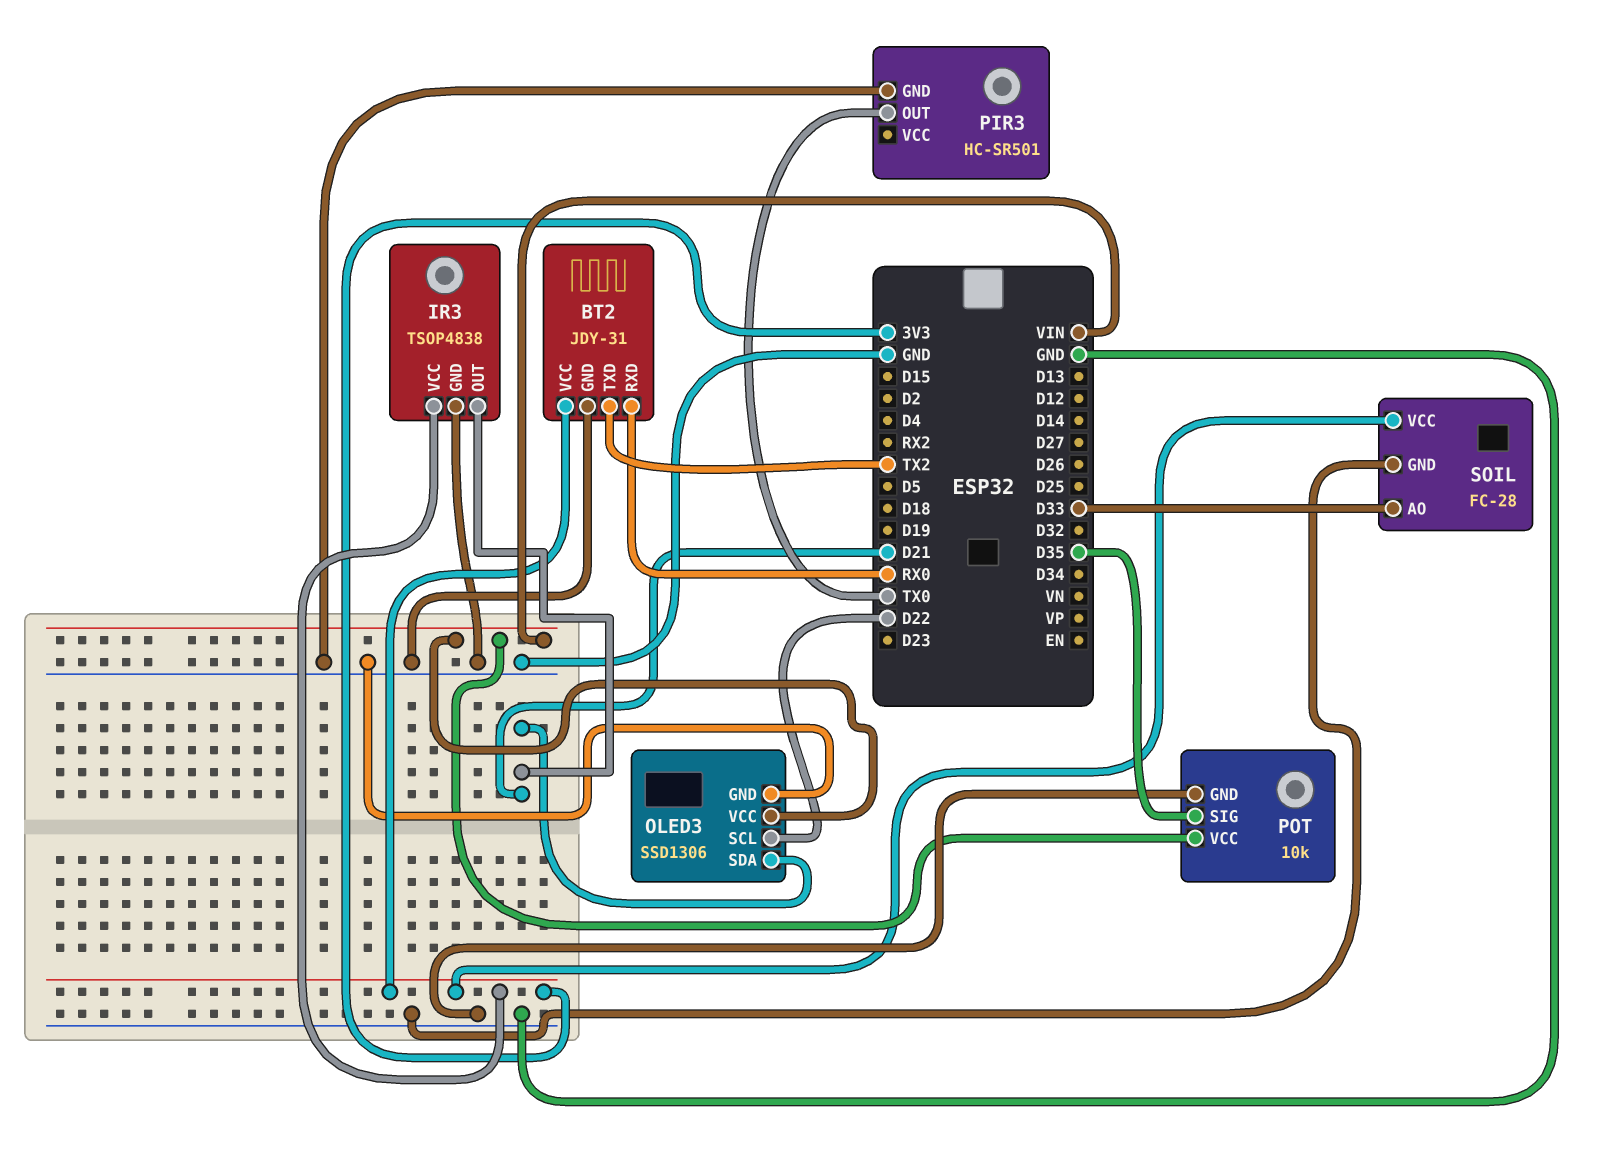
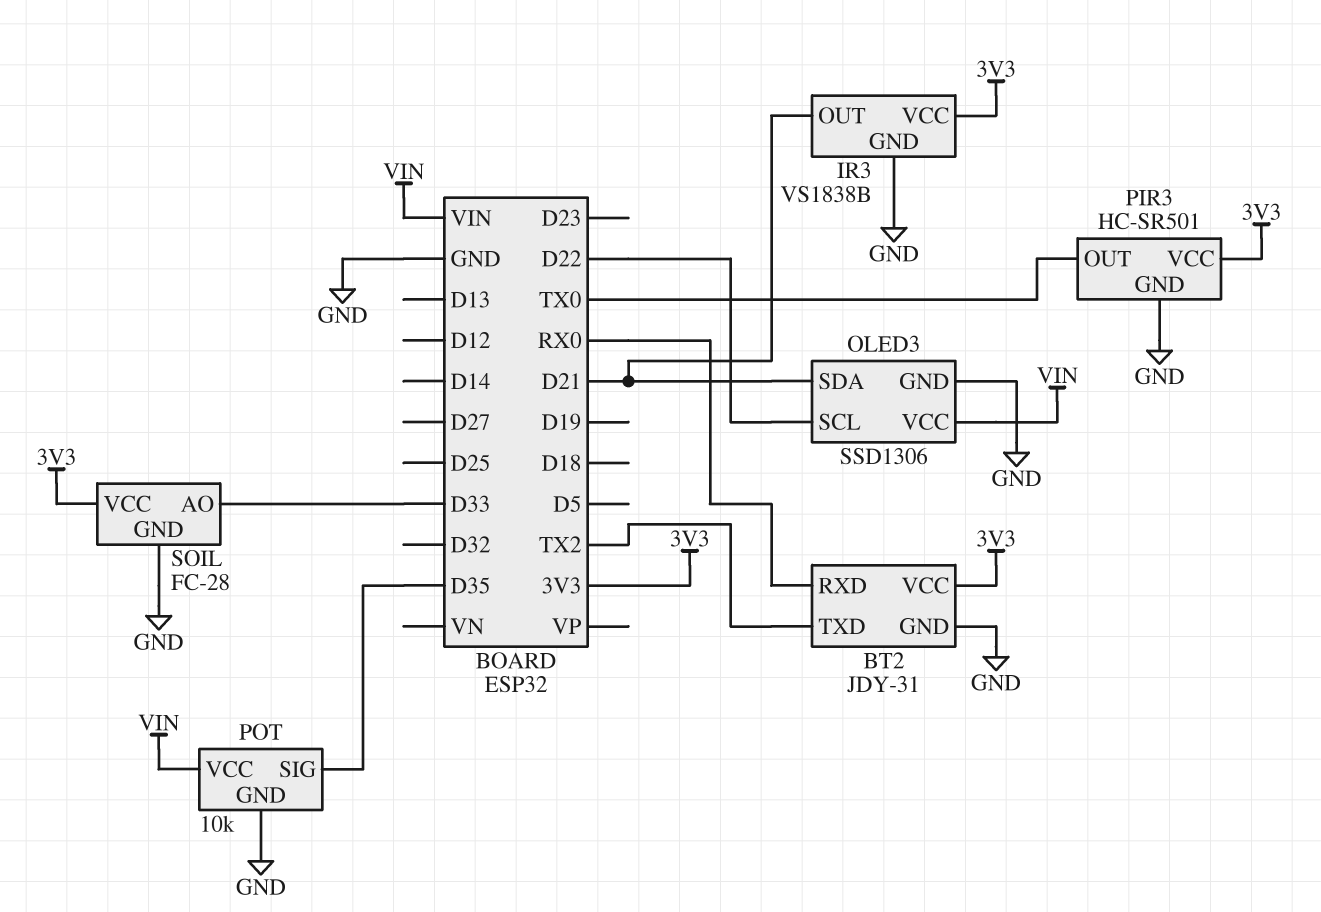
IR3: TSOP4838 -> VS1838B
PIR3 pin VCC: none -> 3V3

